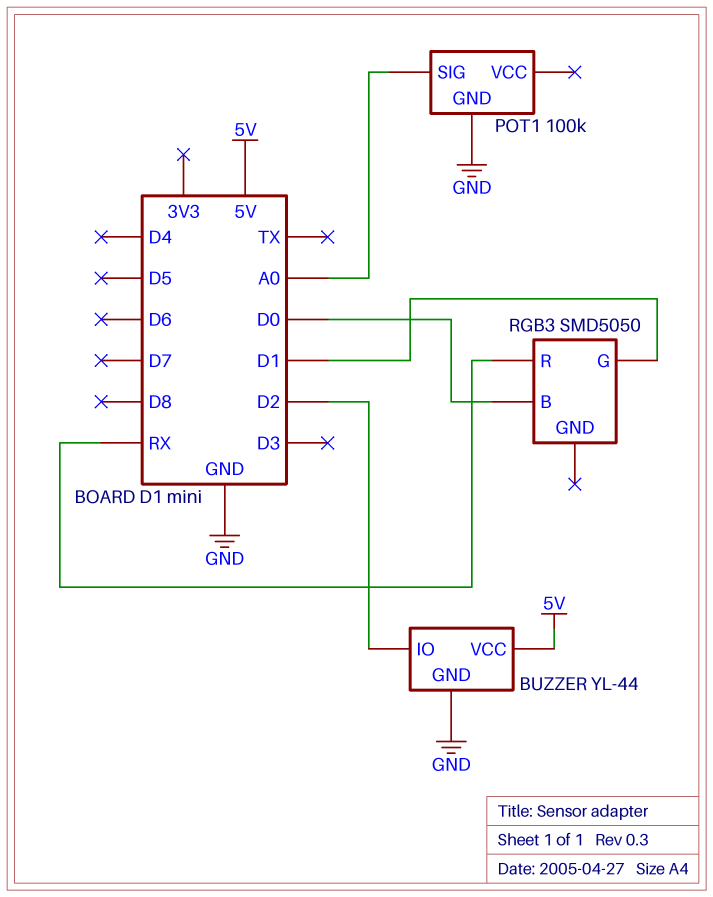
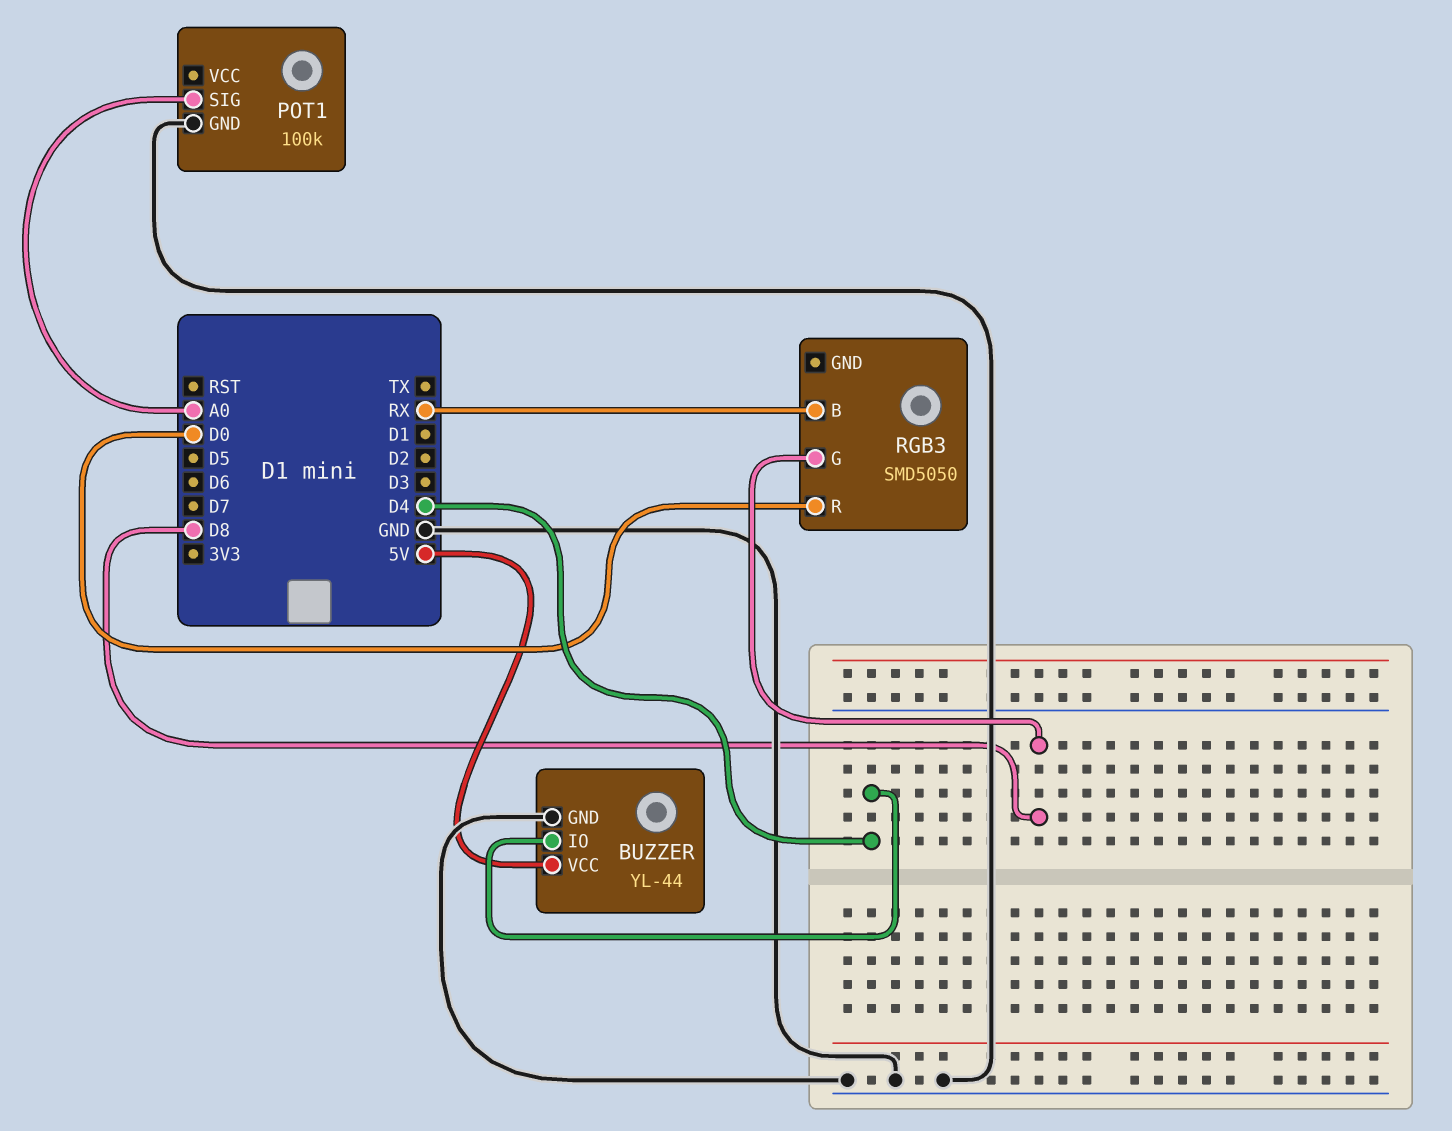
BUZZER pin IO: D2 -> D4
RGB3 pin B: D0 -> RX
RGB3 pin G: D1 -> D8
RGB3 pin R: RX -> D0

